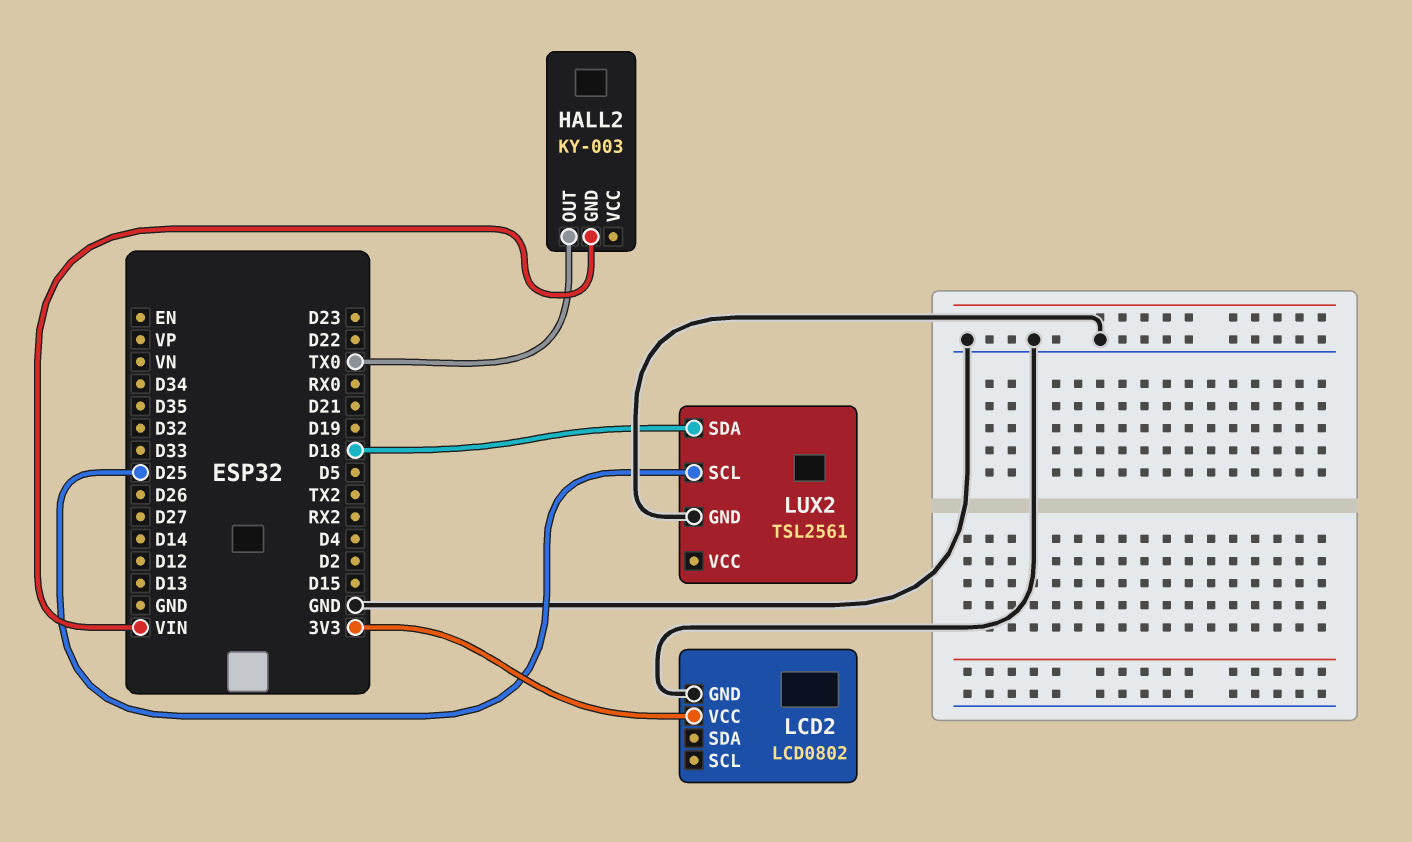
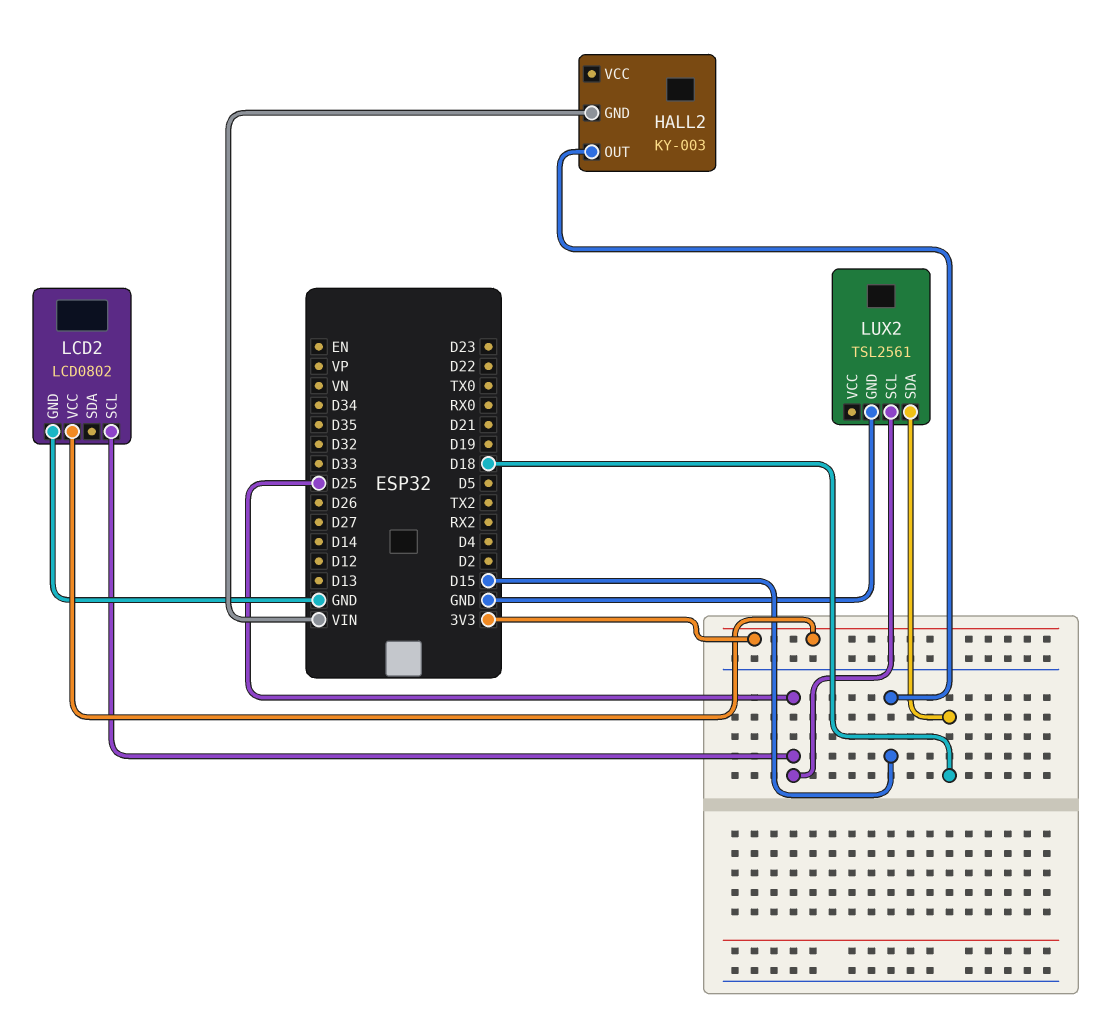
HALL2 pin OUT: TX0 -> D15
LCD2 pin SCL: none -> D25

